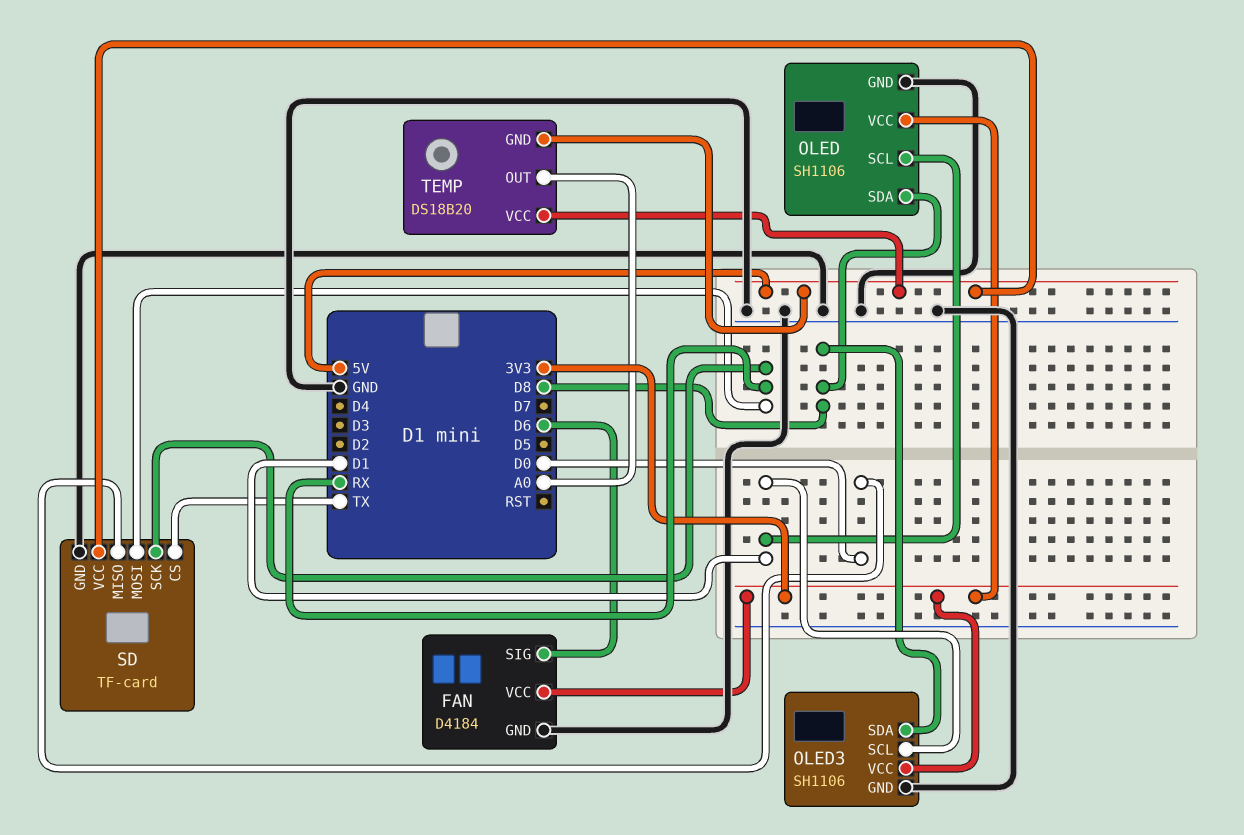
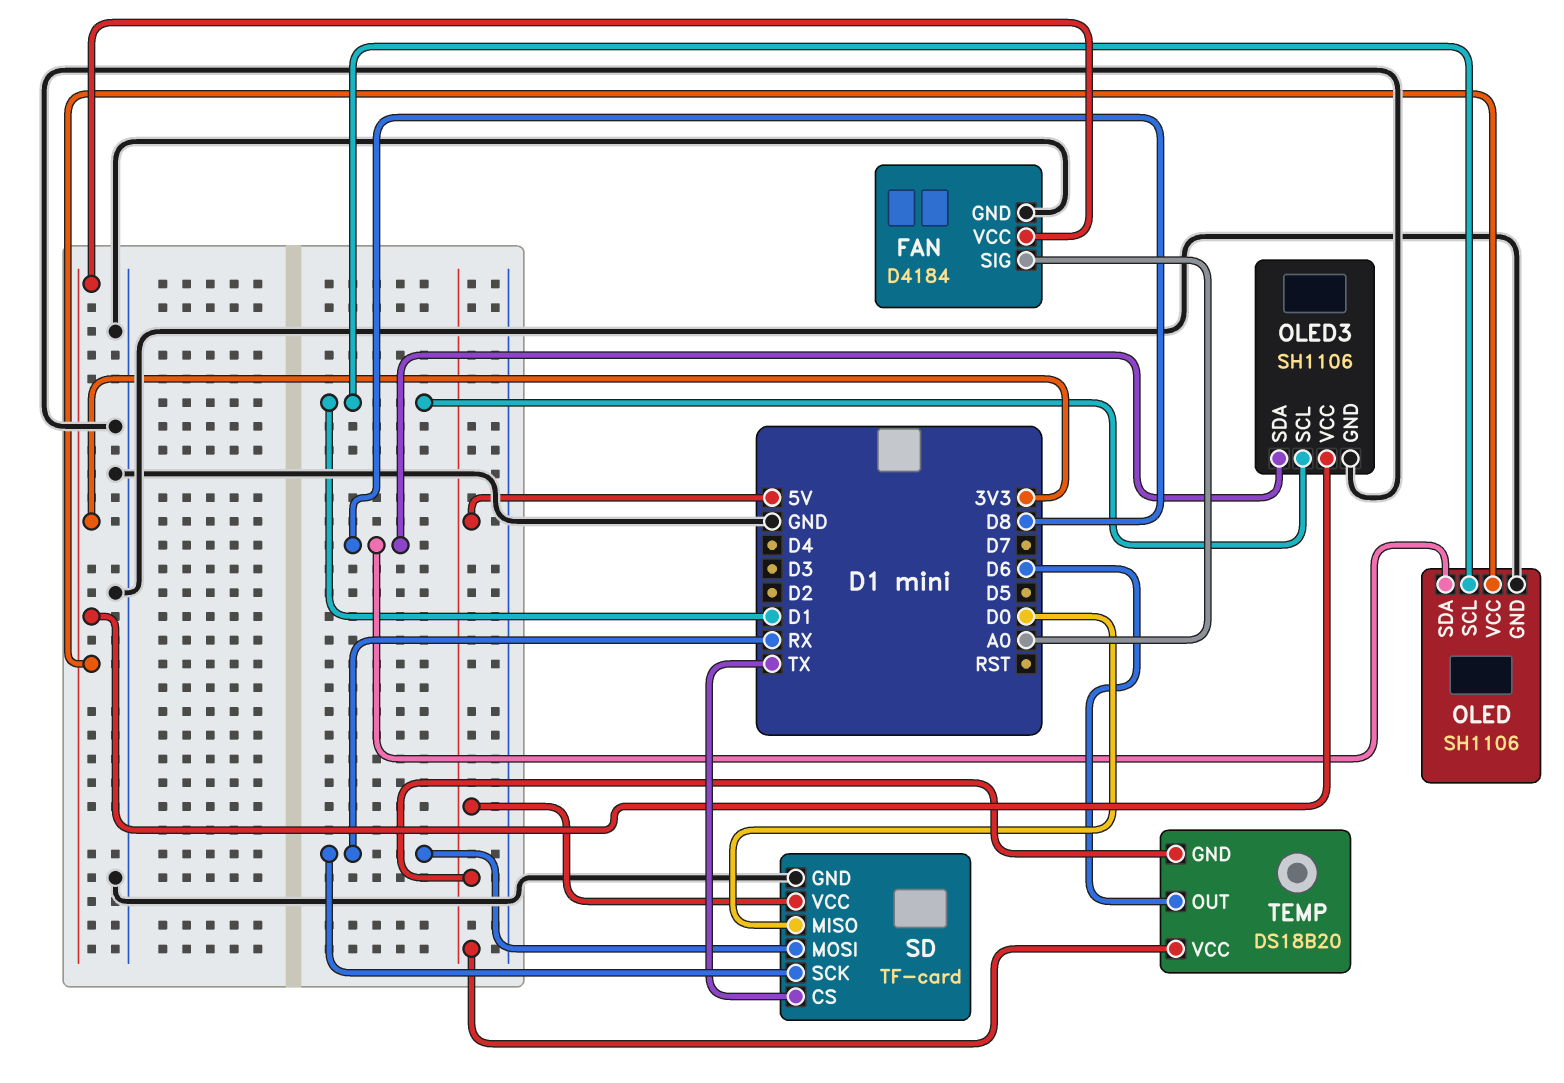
FAN pin SIG: D6 -> A0
TEMP pin OUT: A0 -> D6

